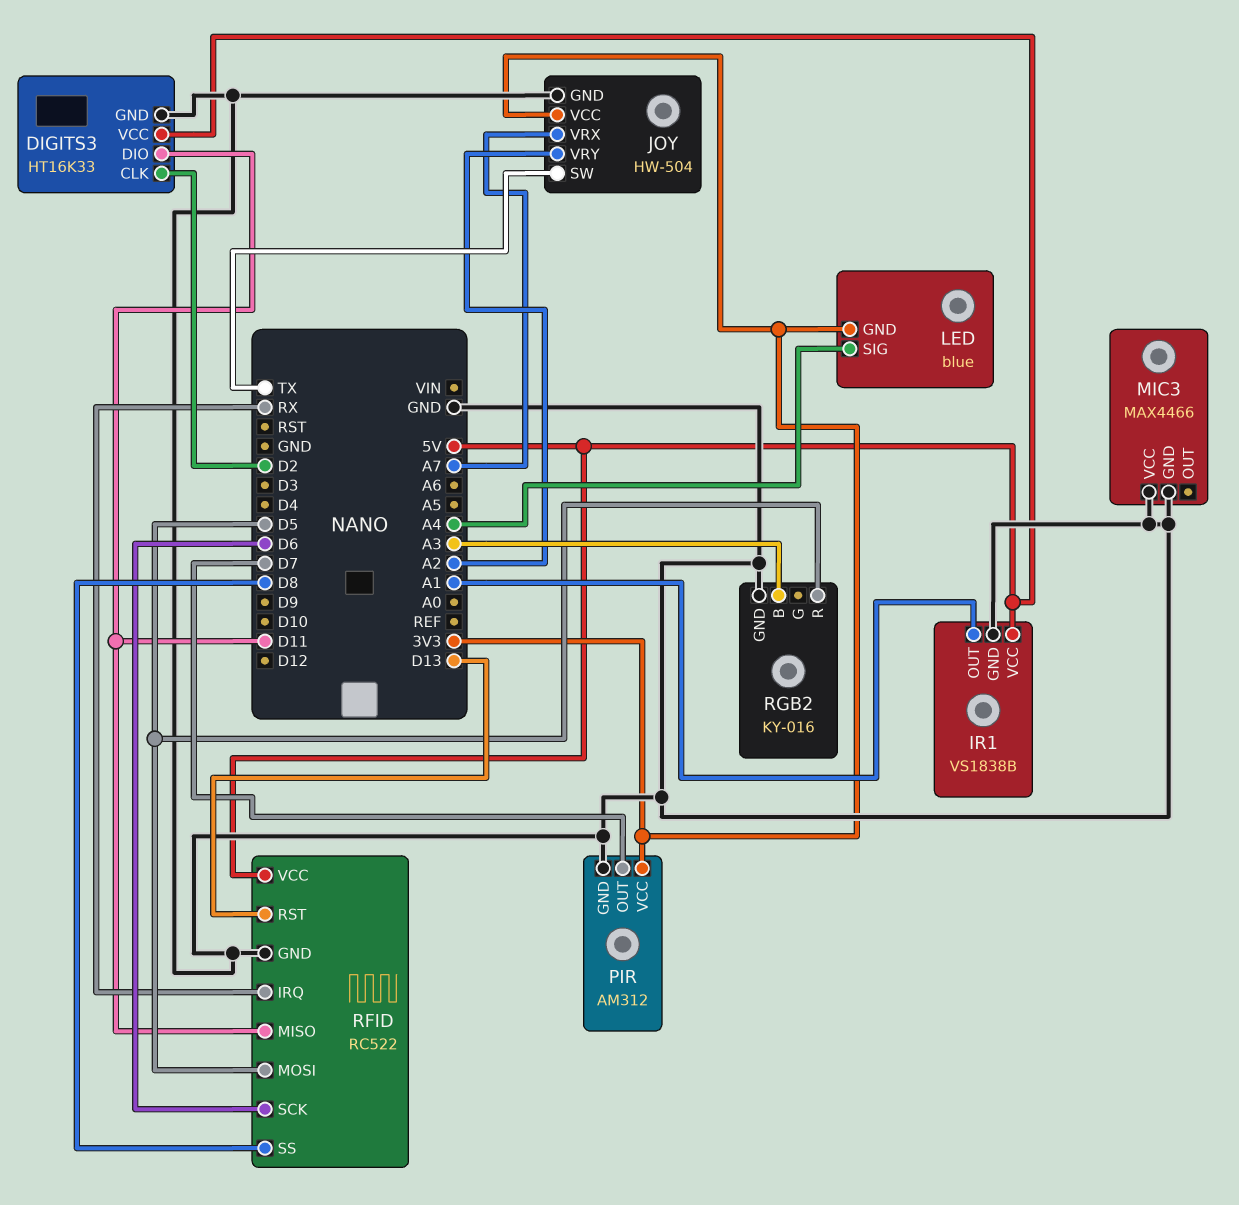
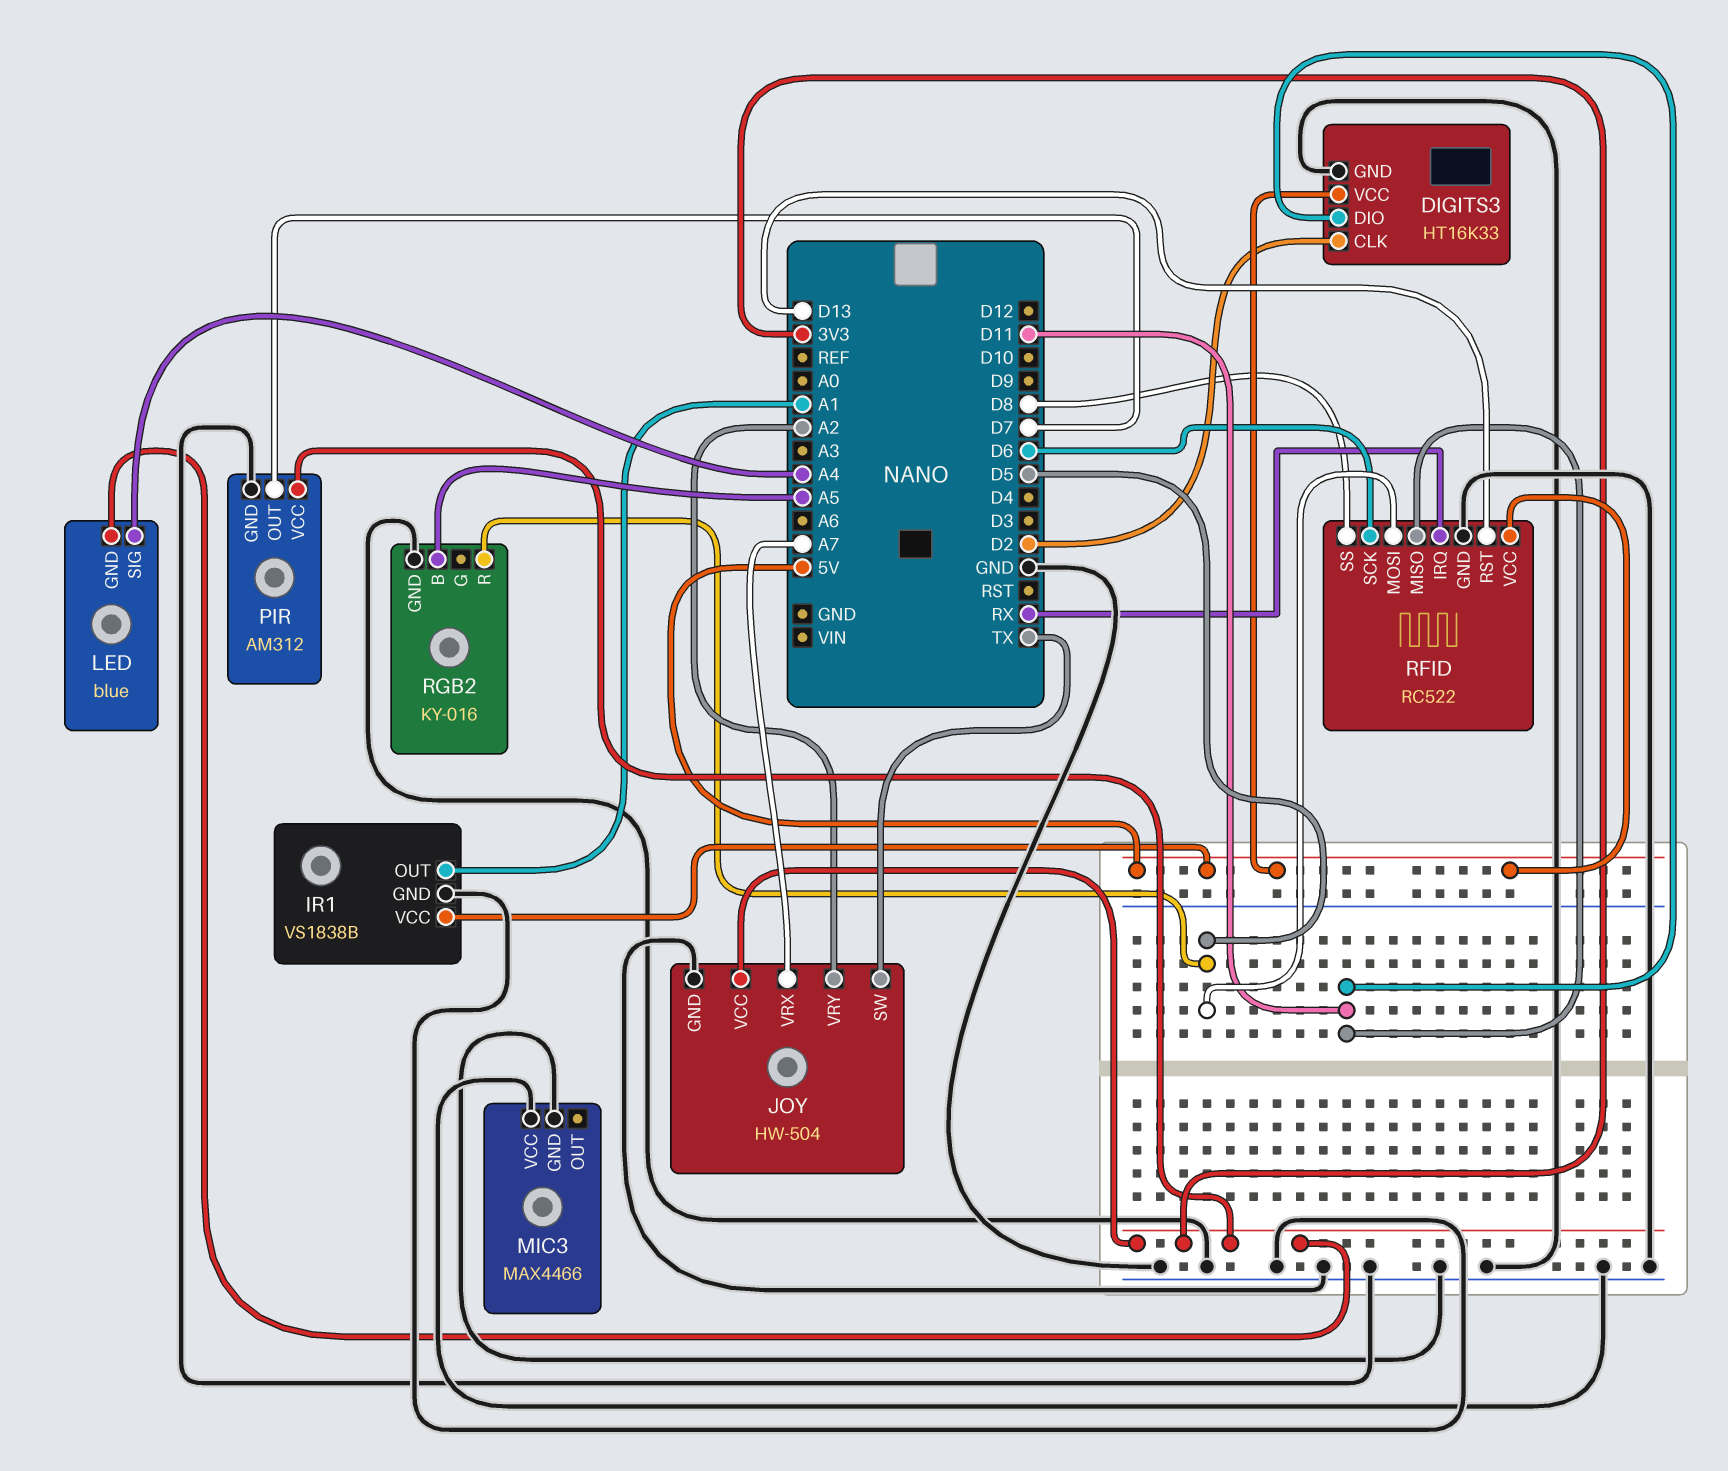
RGB2 pin B: A3 -> A5

